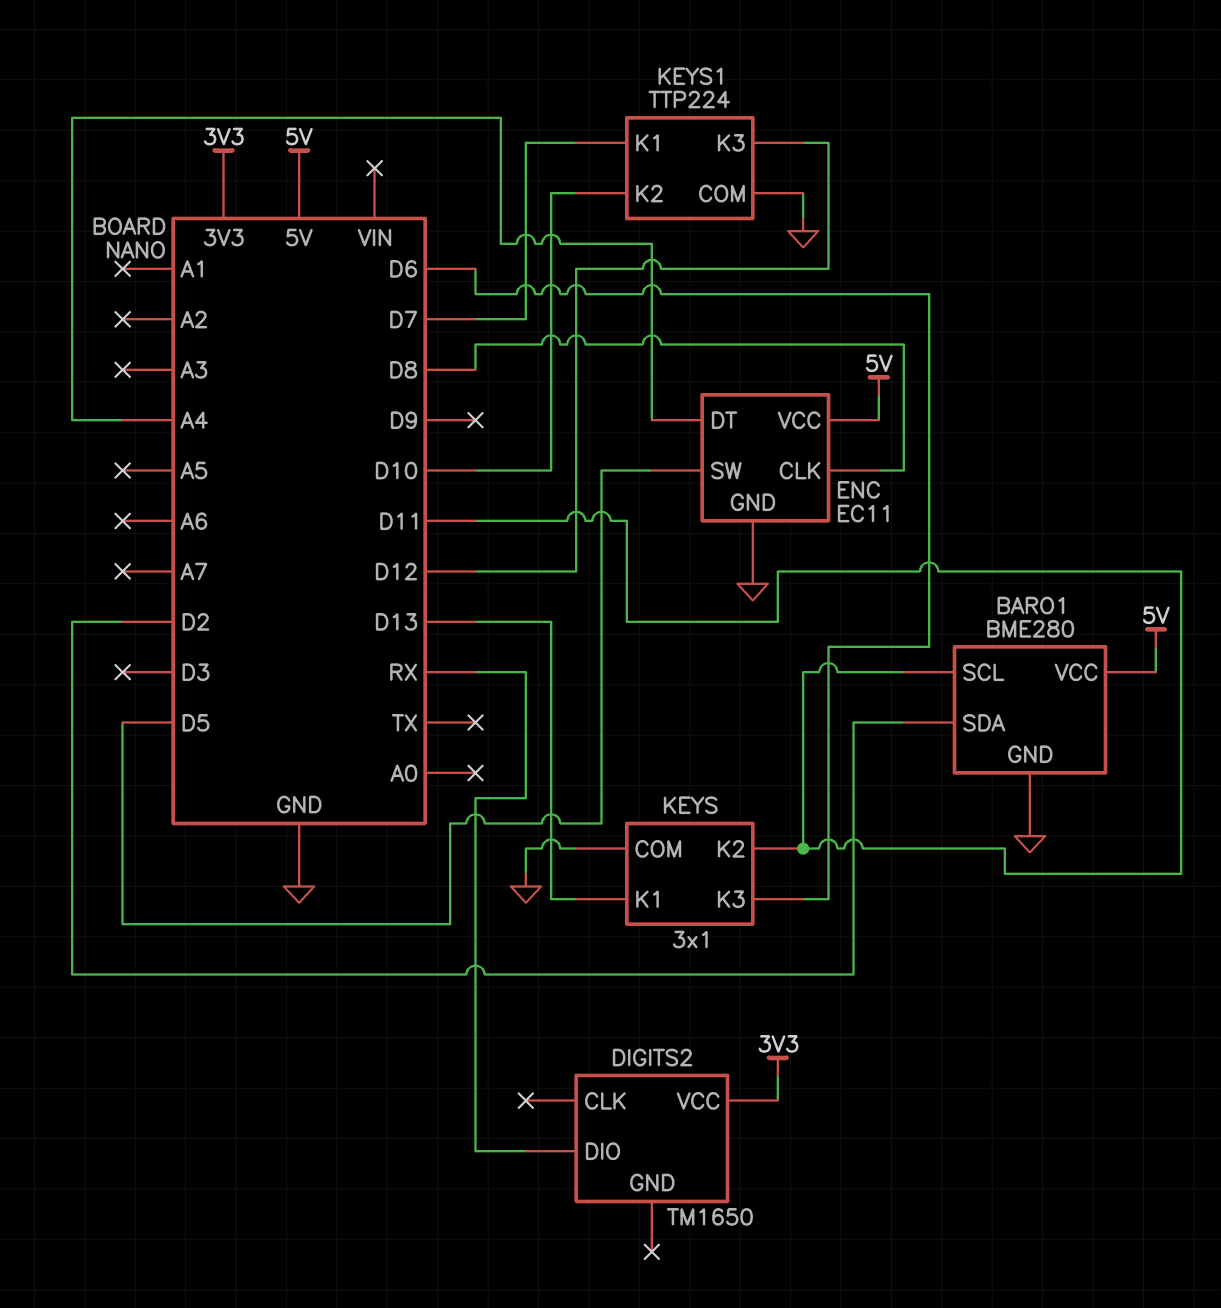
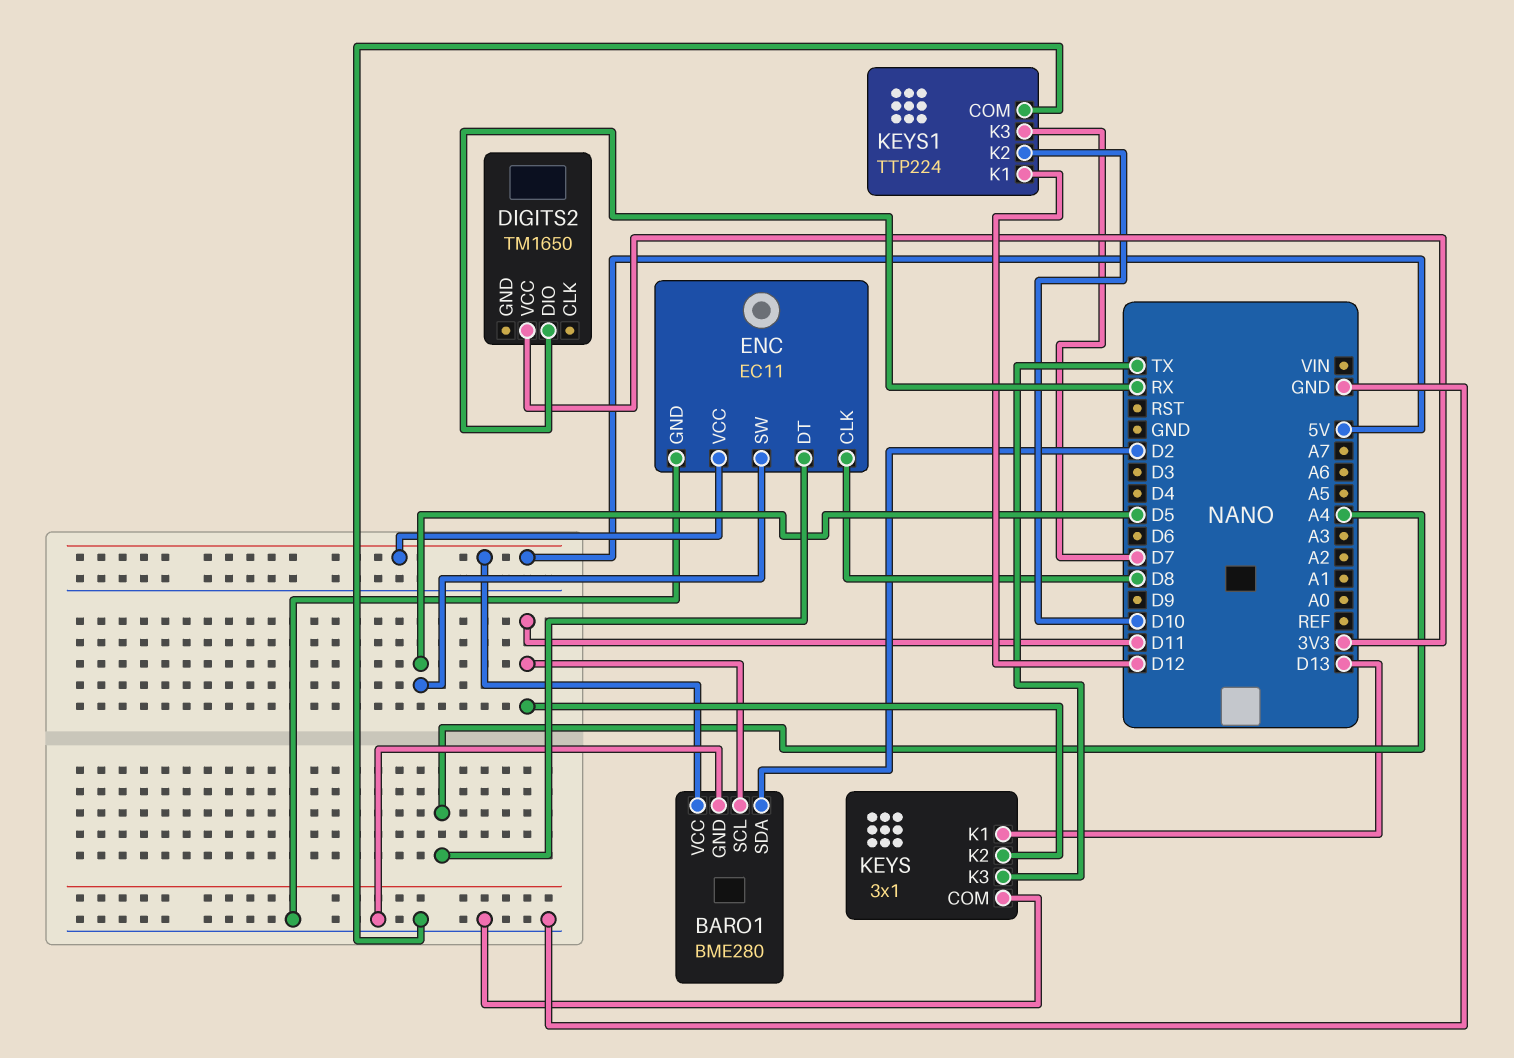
KEYS pin K3: D6 -> TX
KEYS1 pin K1: D7 -> D12
KEYS1 pin K3: D12 -> D7

